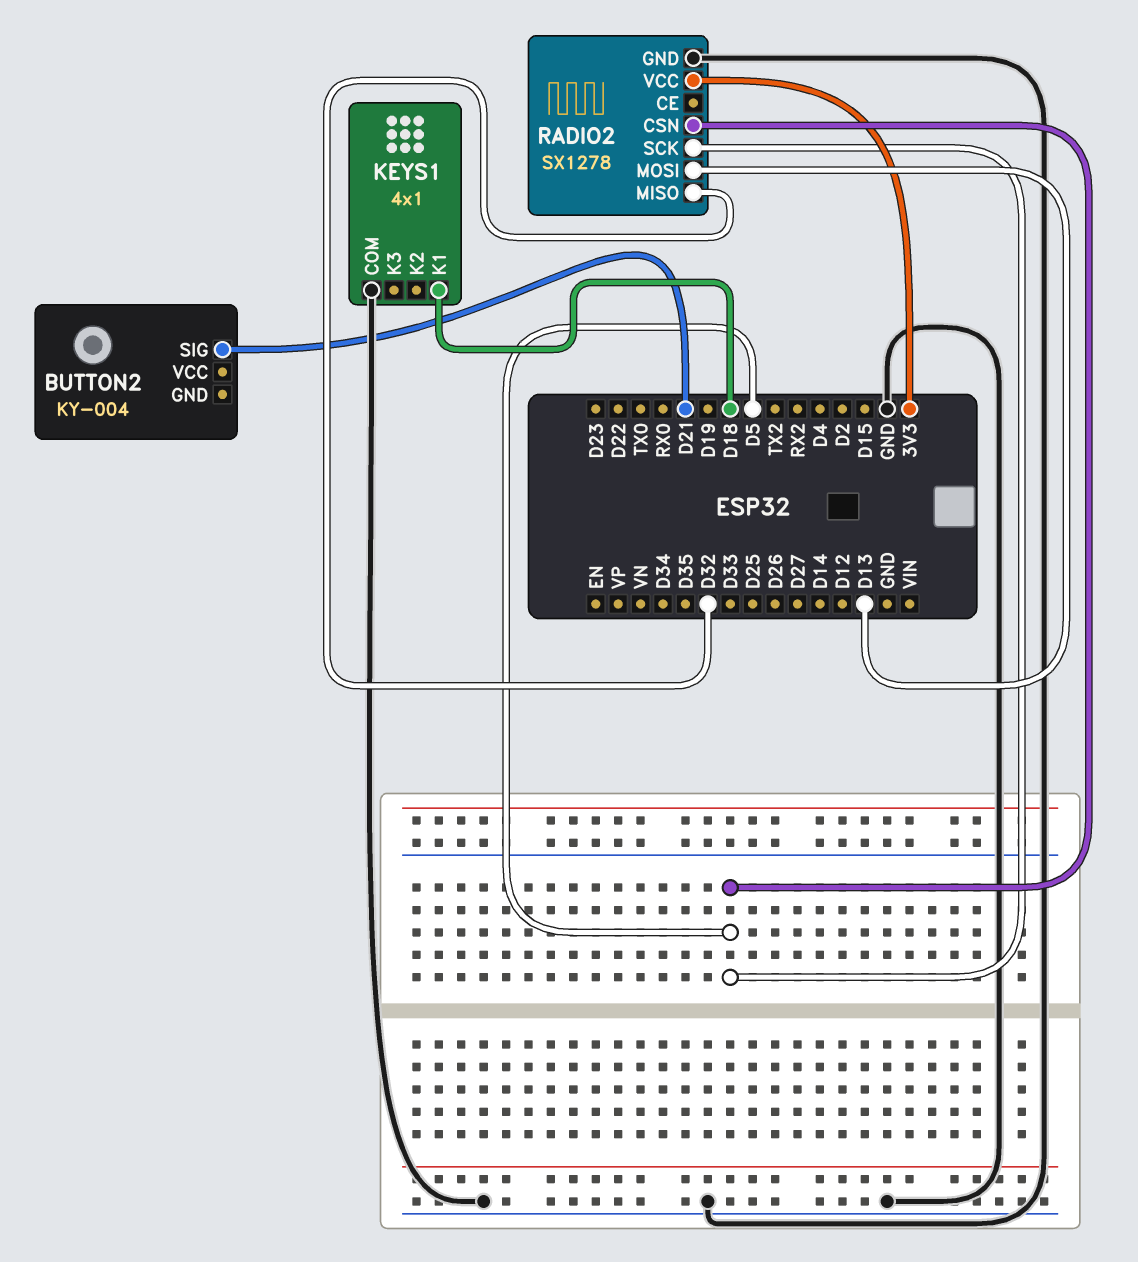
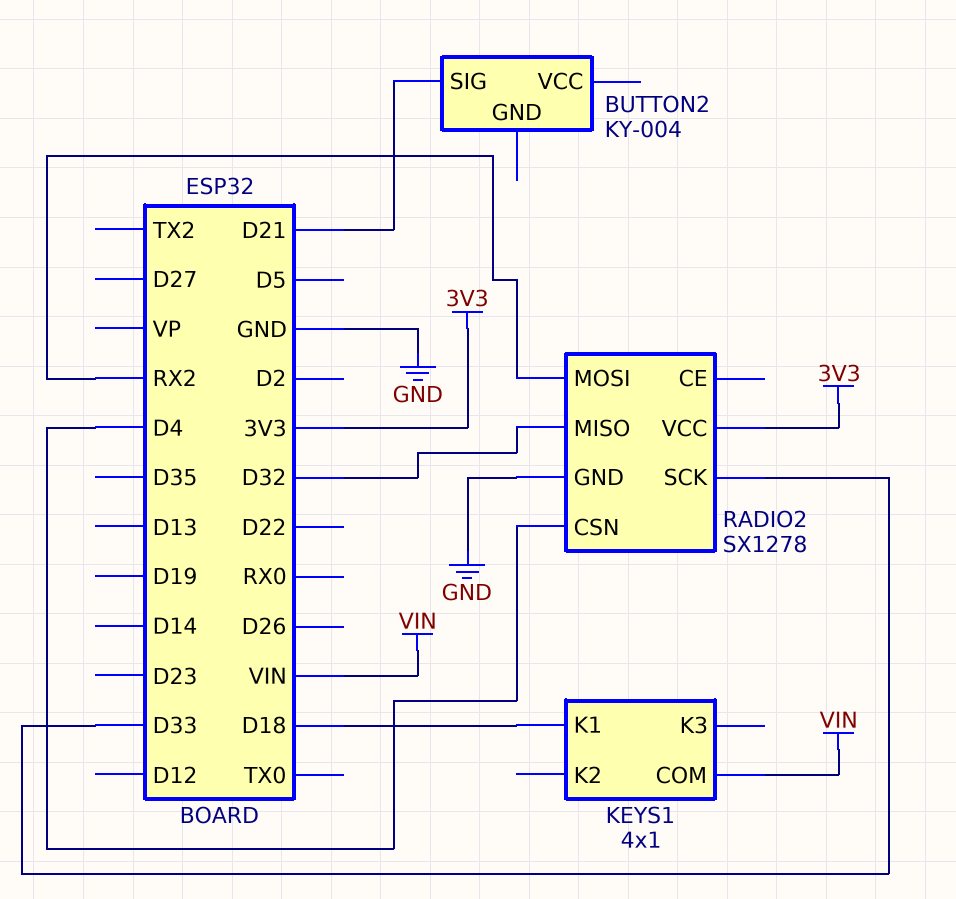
KEYS1 pin COM: GND -> VIN
RADIO2 pin CSN: D5 -> D4
RADIO2 pin MOSI: D13 -> RX2
RADIO2 pin SCK: D5 -> D33

